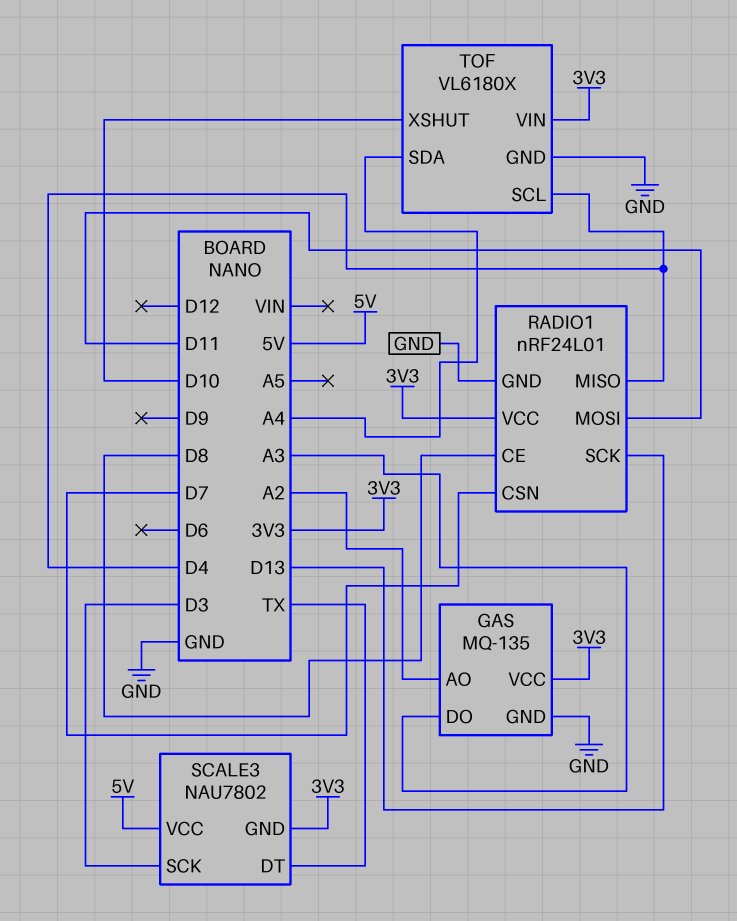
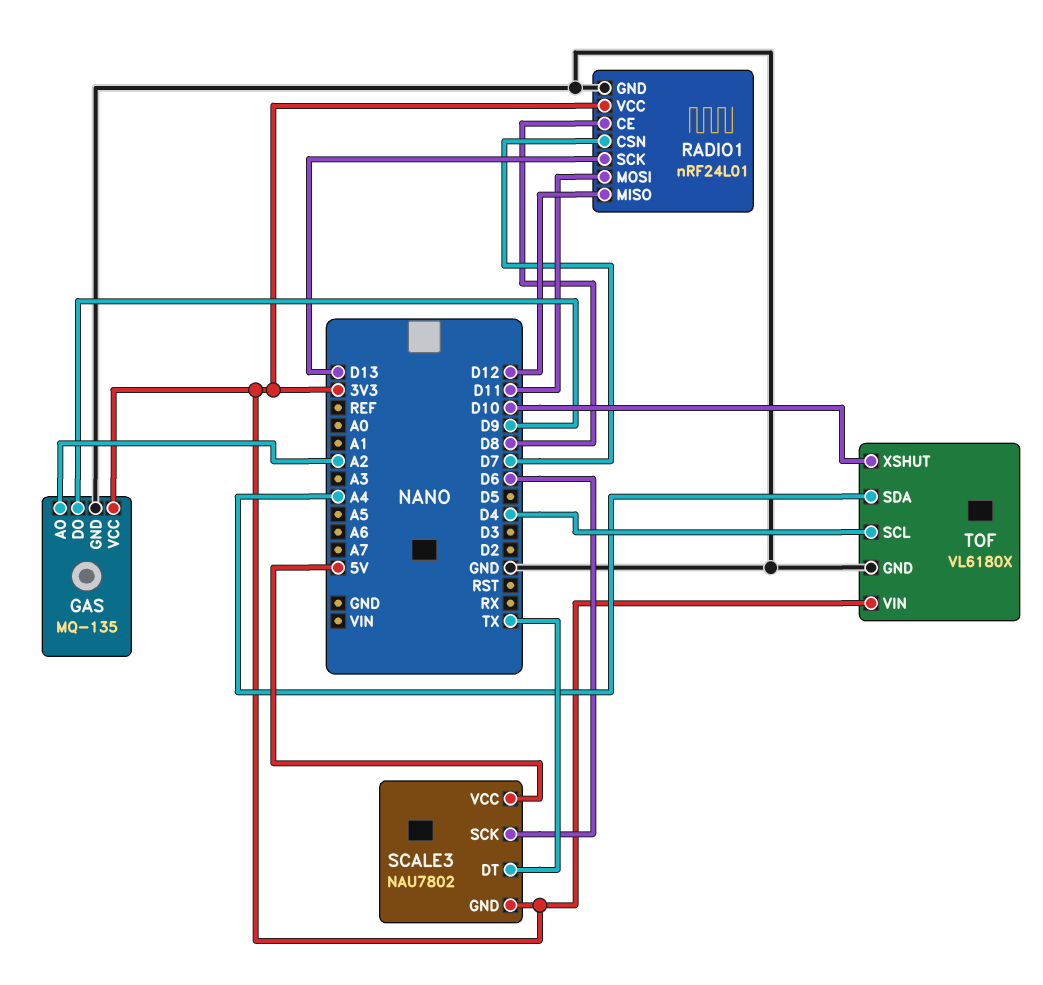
GAS pin DO: A3 -> D9
RADIO1 pin MISO: D4 -> D12
SCALE3 pin SCK: D3 -> D6

